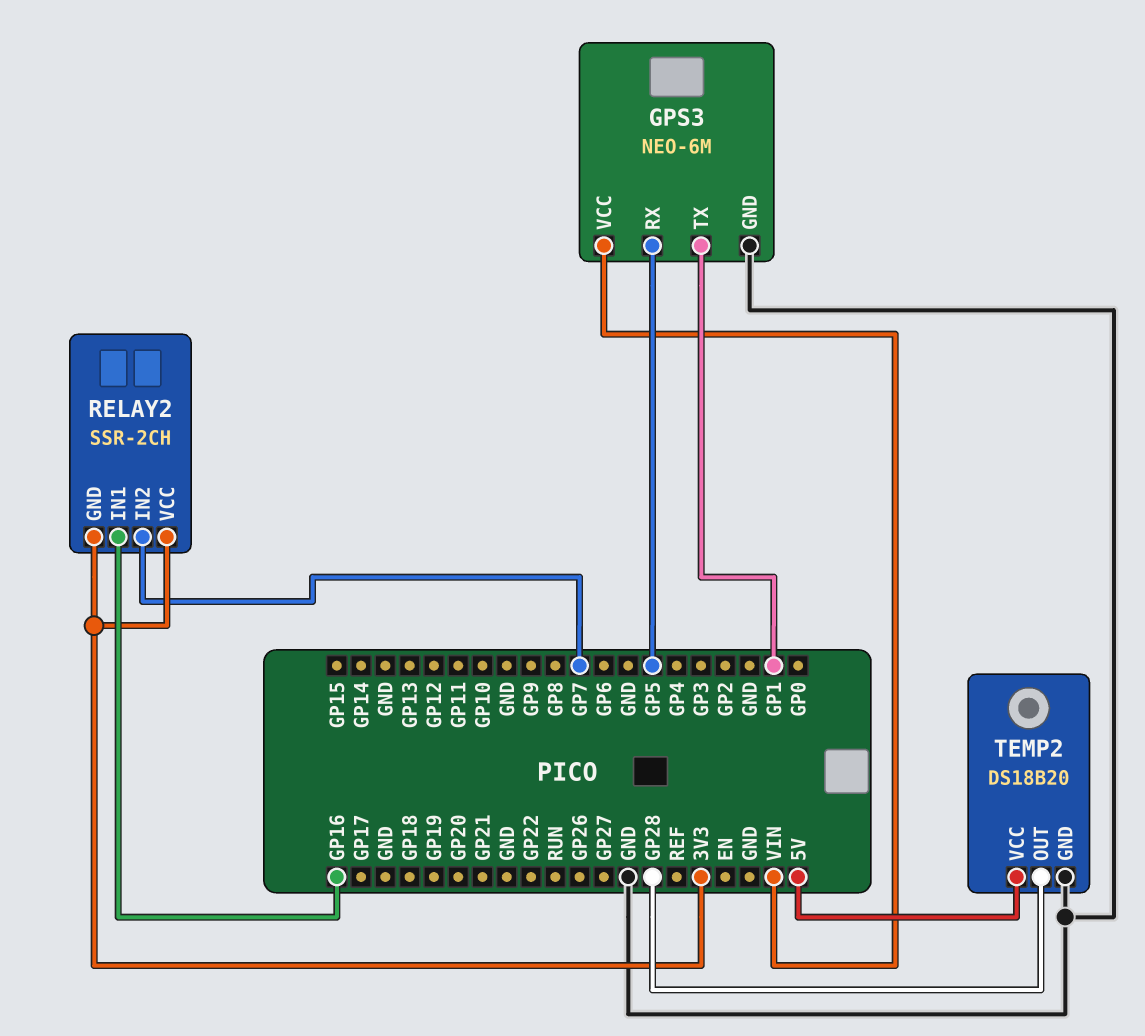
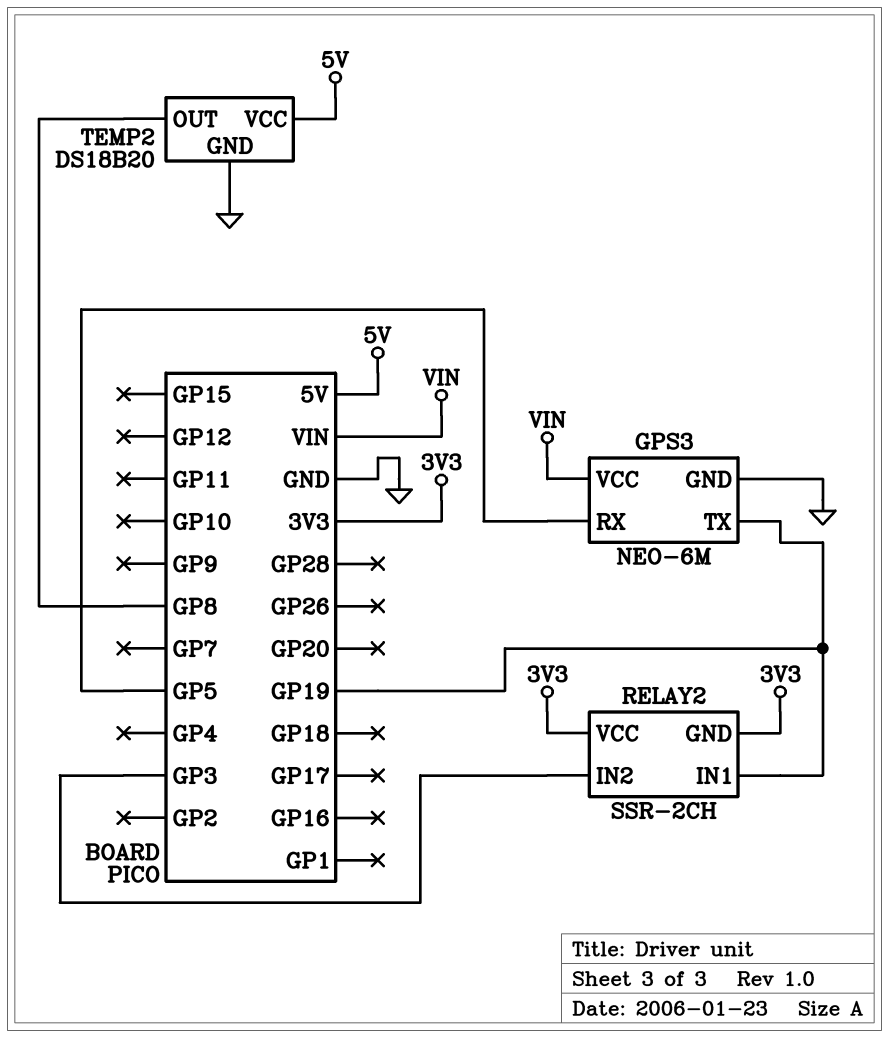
GPS3 pin TX: GP1 -> GP19
RELAY2 pin IN1: GP16 -> GP19
RELAY2 pin IN2: GP7 -> GP3
TEMP2 pin OUT: GP28 -> GP8

